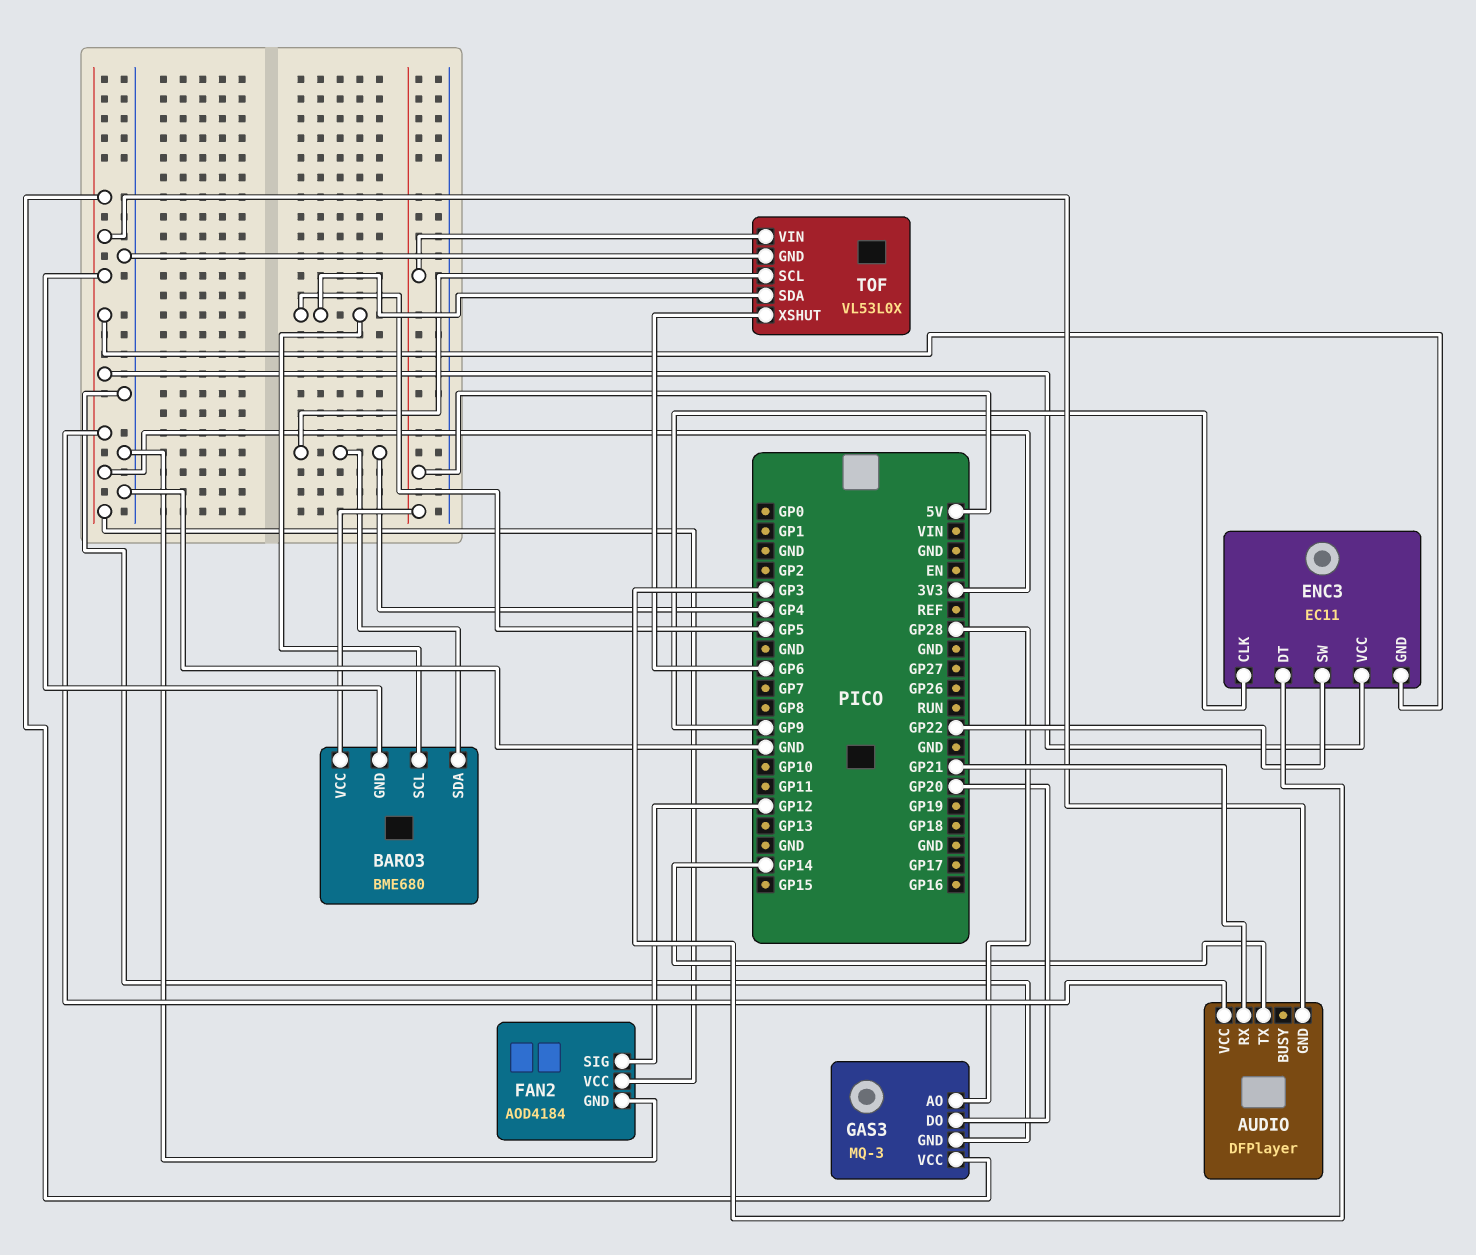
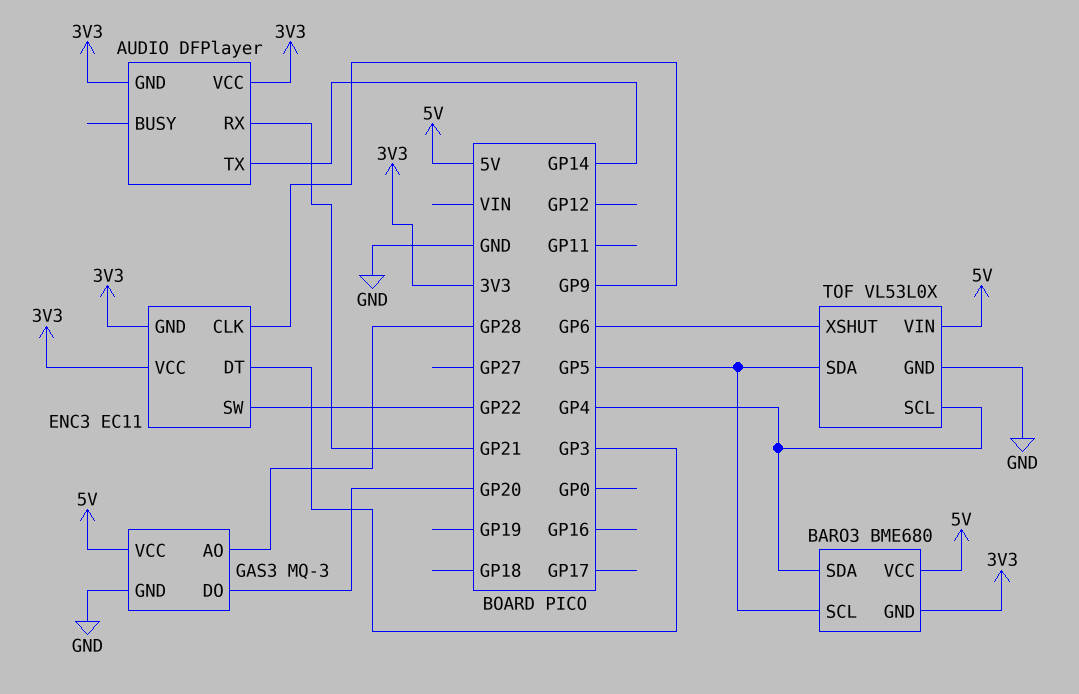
FAN2: AOD4184 -> none
FAN2 pin GND: GND -> none
FAN2 pin SIG: GP12 -> none
FAN2 pin VCC: 3V3 -> none
GAS3 pin VCC: 3V3 -> 5V

